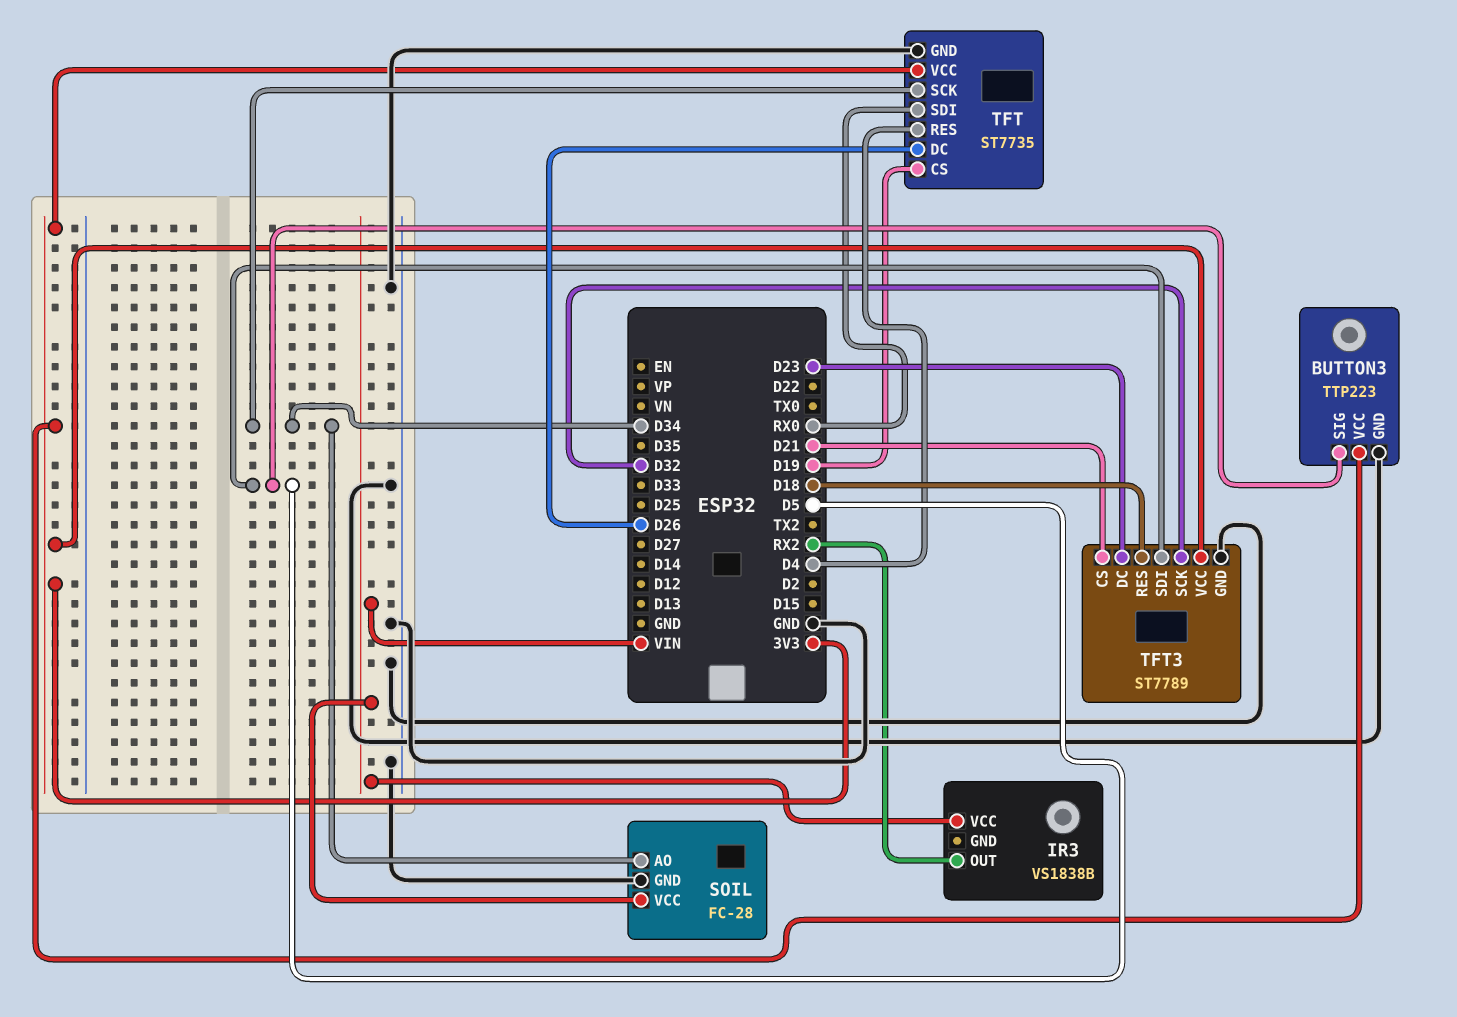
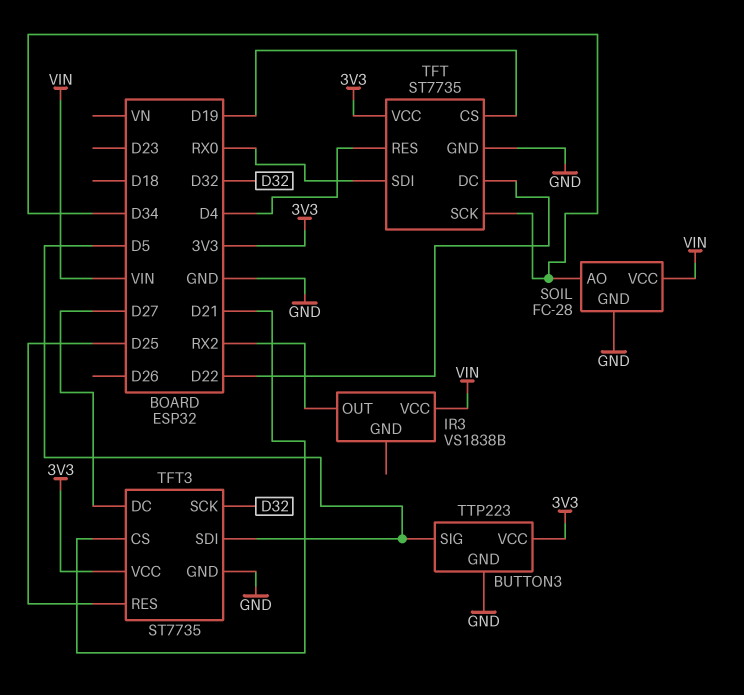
TFT pin DC: D26 -> D22
TFT3: ST7789 -> ST7735
TFT3 pin DC: D23 -> D27
TFT3 pin RES: D18 -> D25

